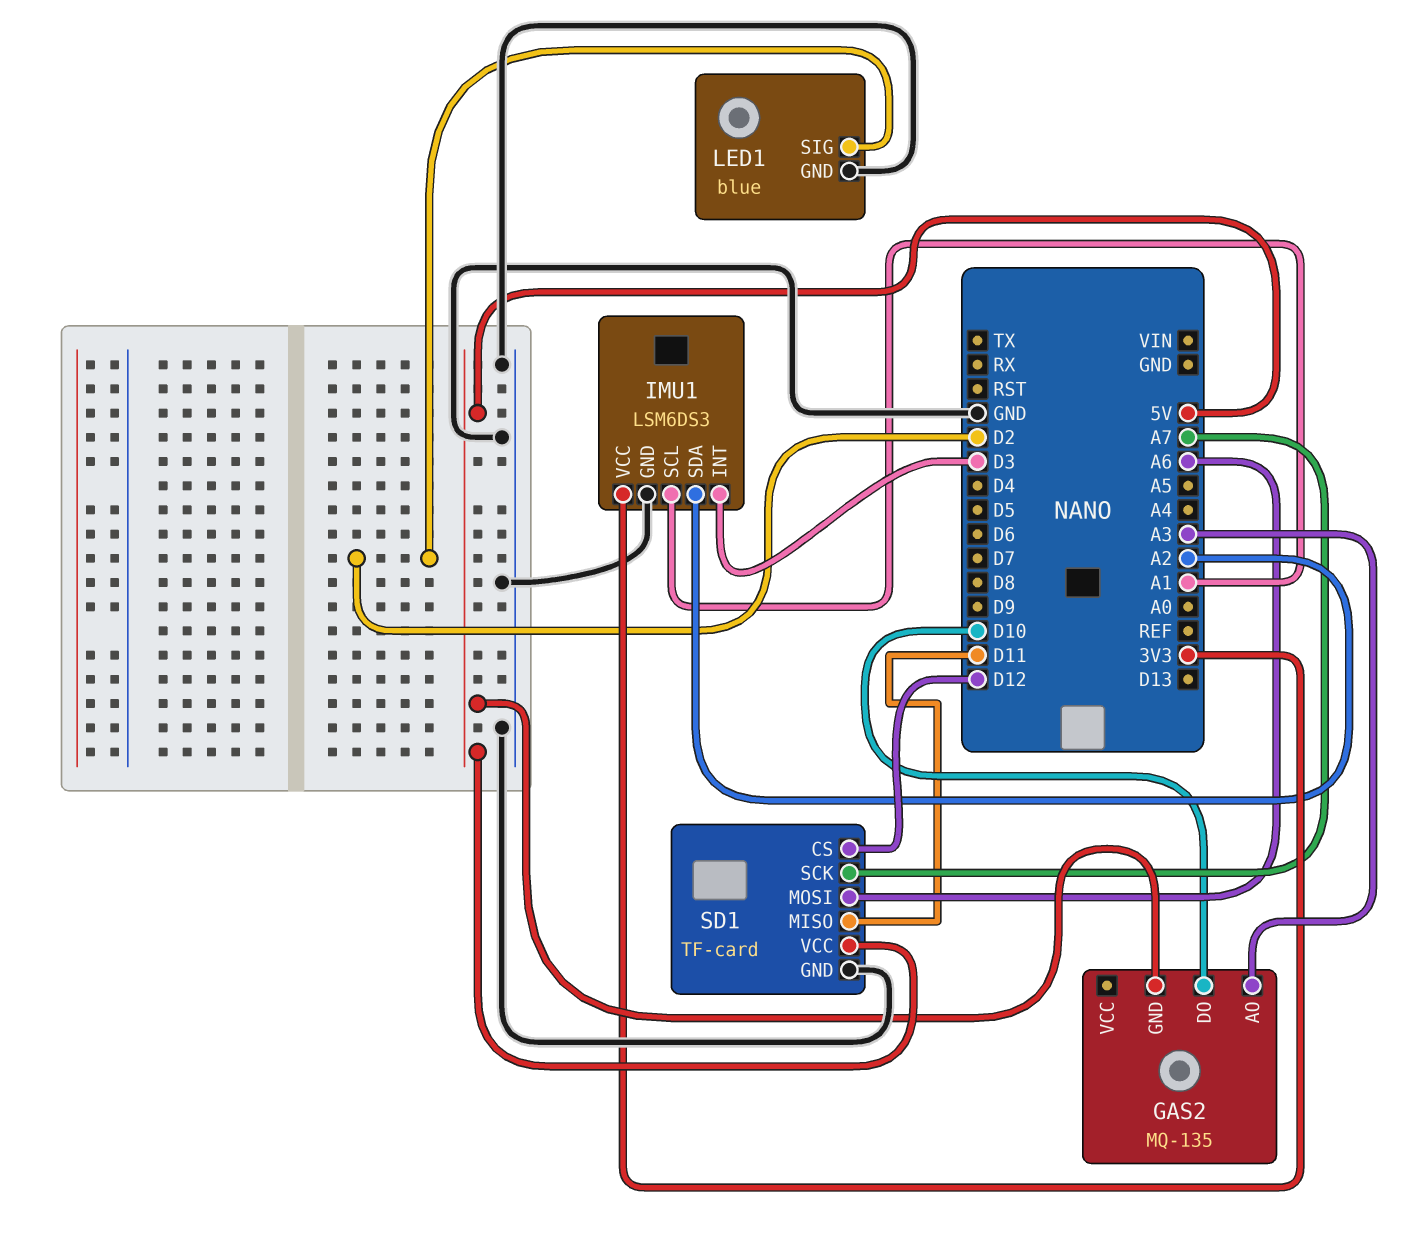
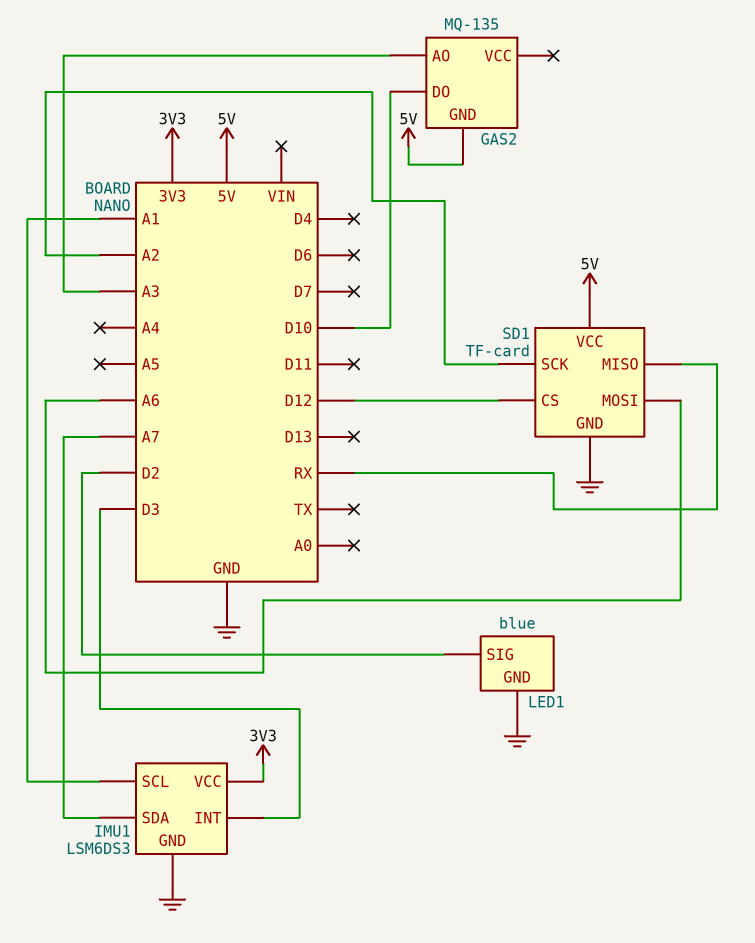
IMU1 pin SDA: A2 -> A7
SD1 pin MISO: D11 -> RX
SD1 pin SCK: A7 -> A2

